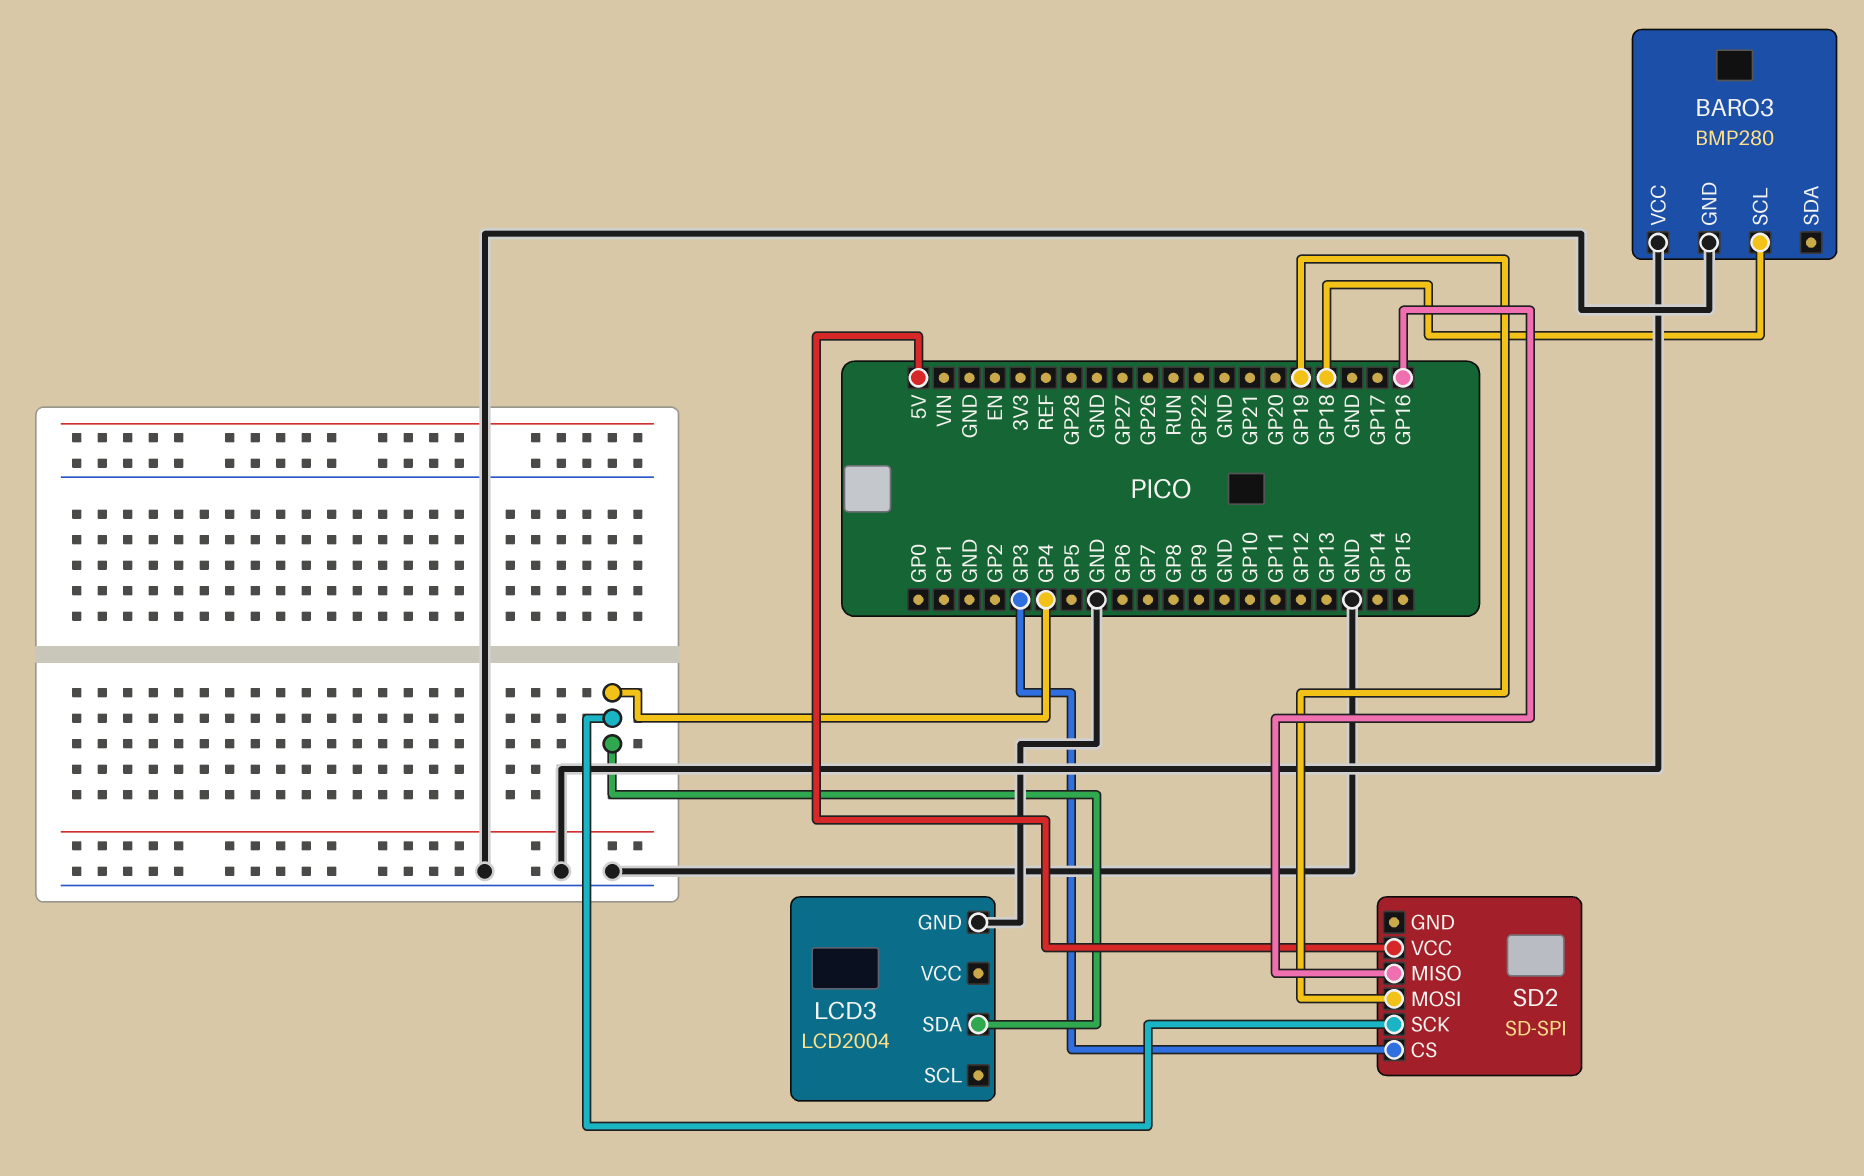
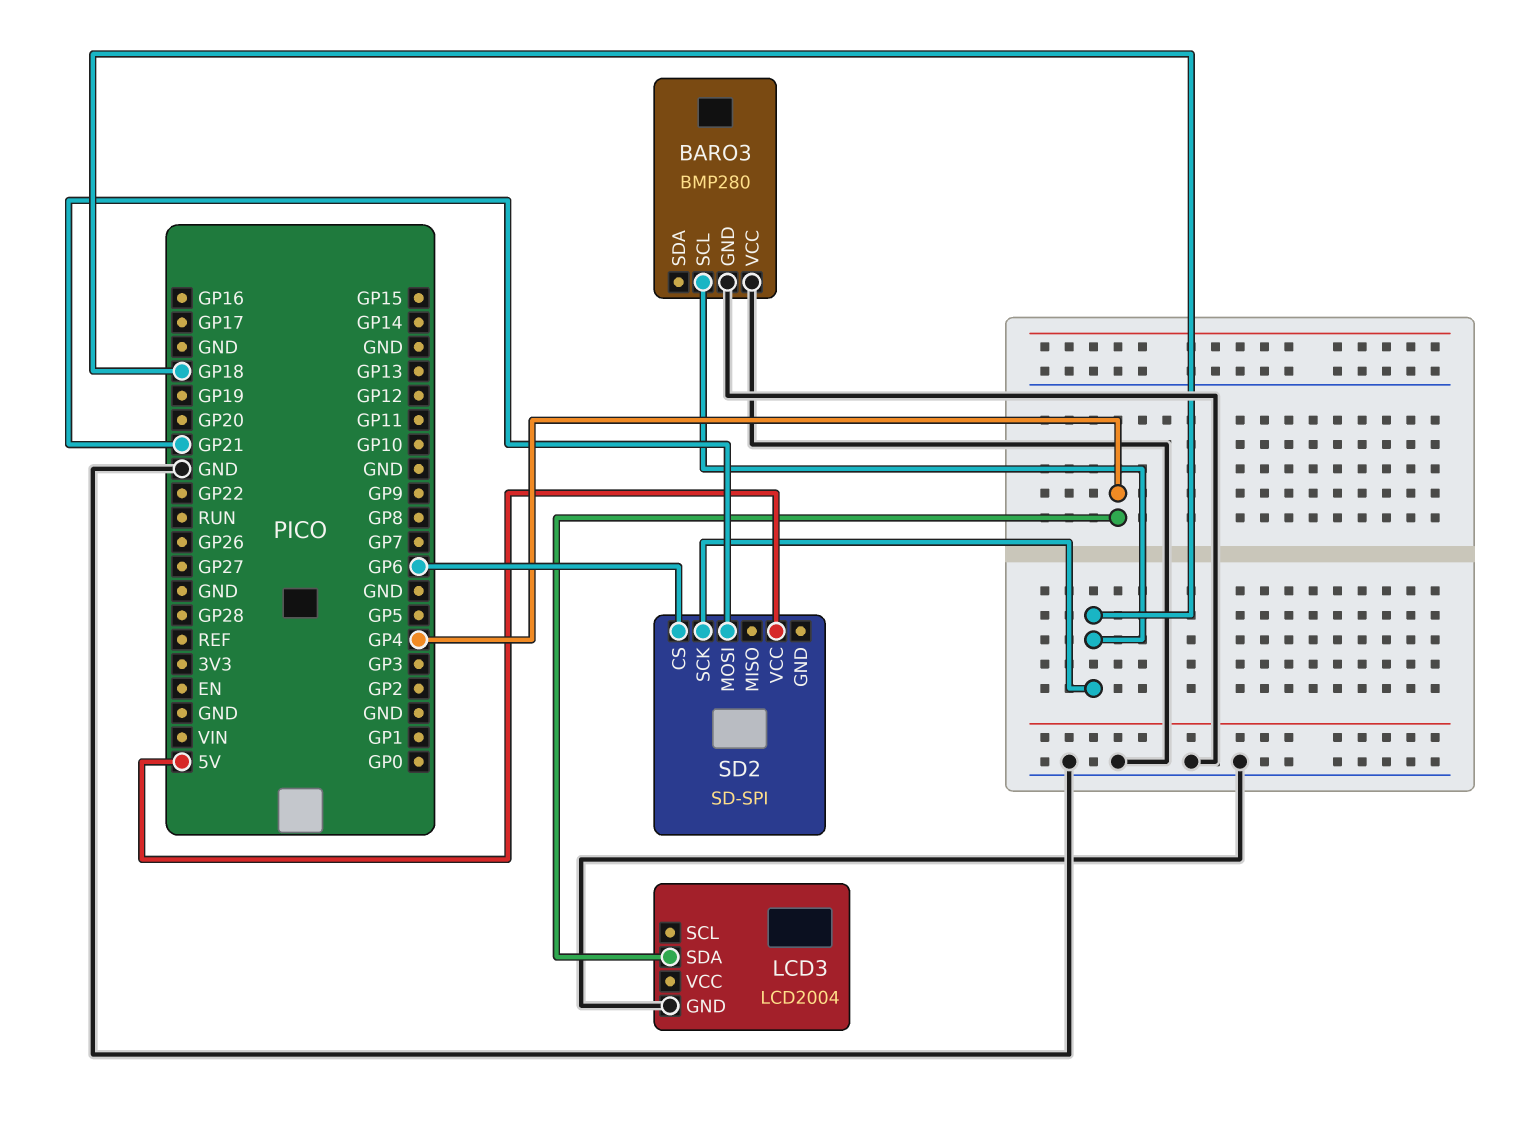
SD2 pin CS: GP3 -> GP6
SD2 pin MISO: GP16 -> none
SD2 pin MOSI: GP19 -> GP21
SD2 pin SCK: GP4 -> GP18

